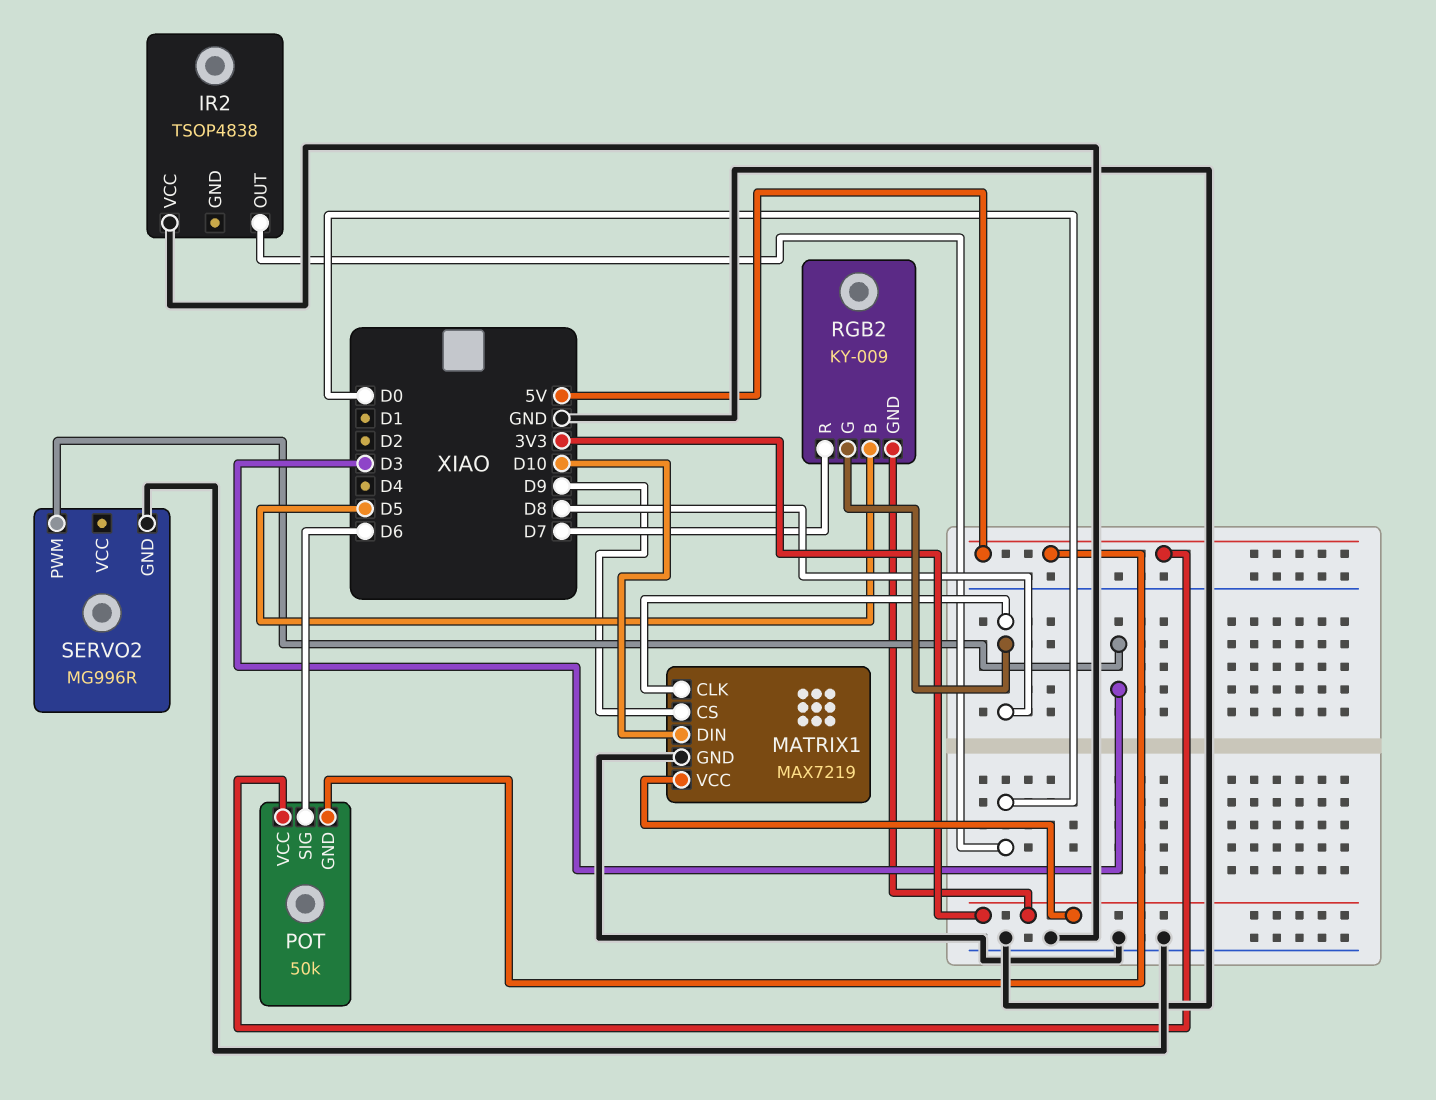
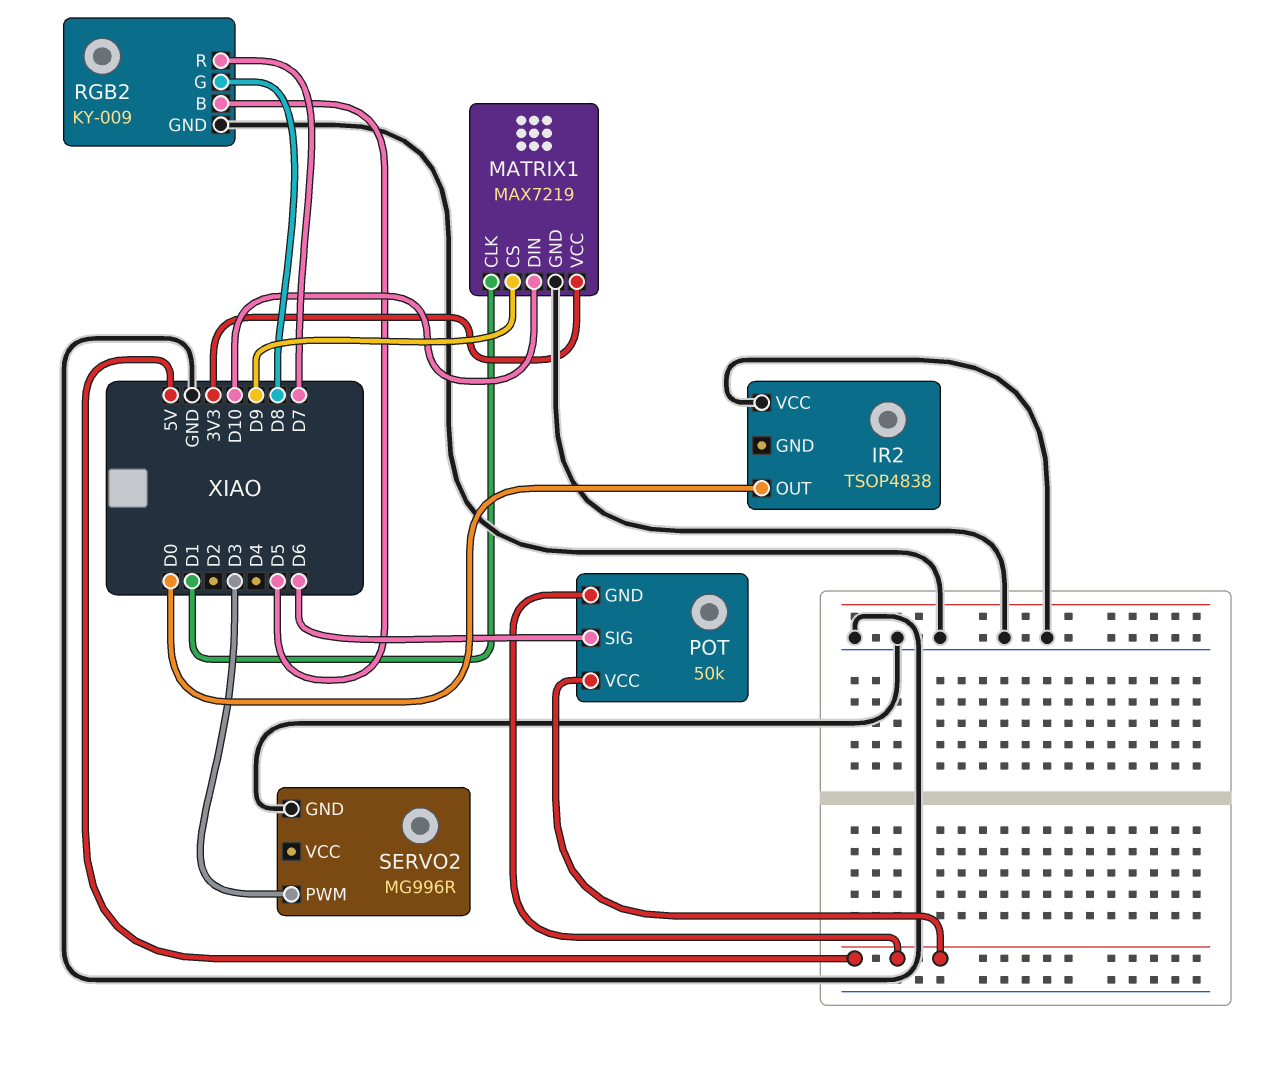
MATRIX1 pin CLK: D8 -> D1
RGB2 pin GND: 3V3 -> GND

